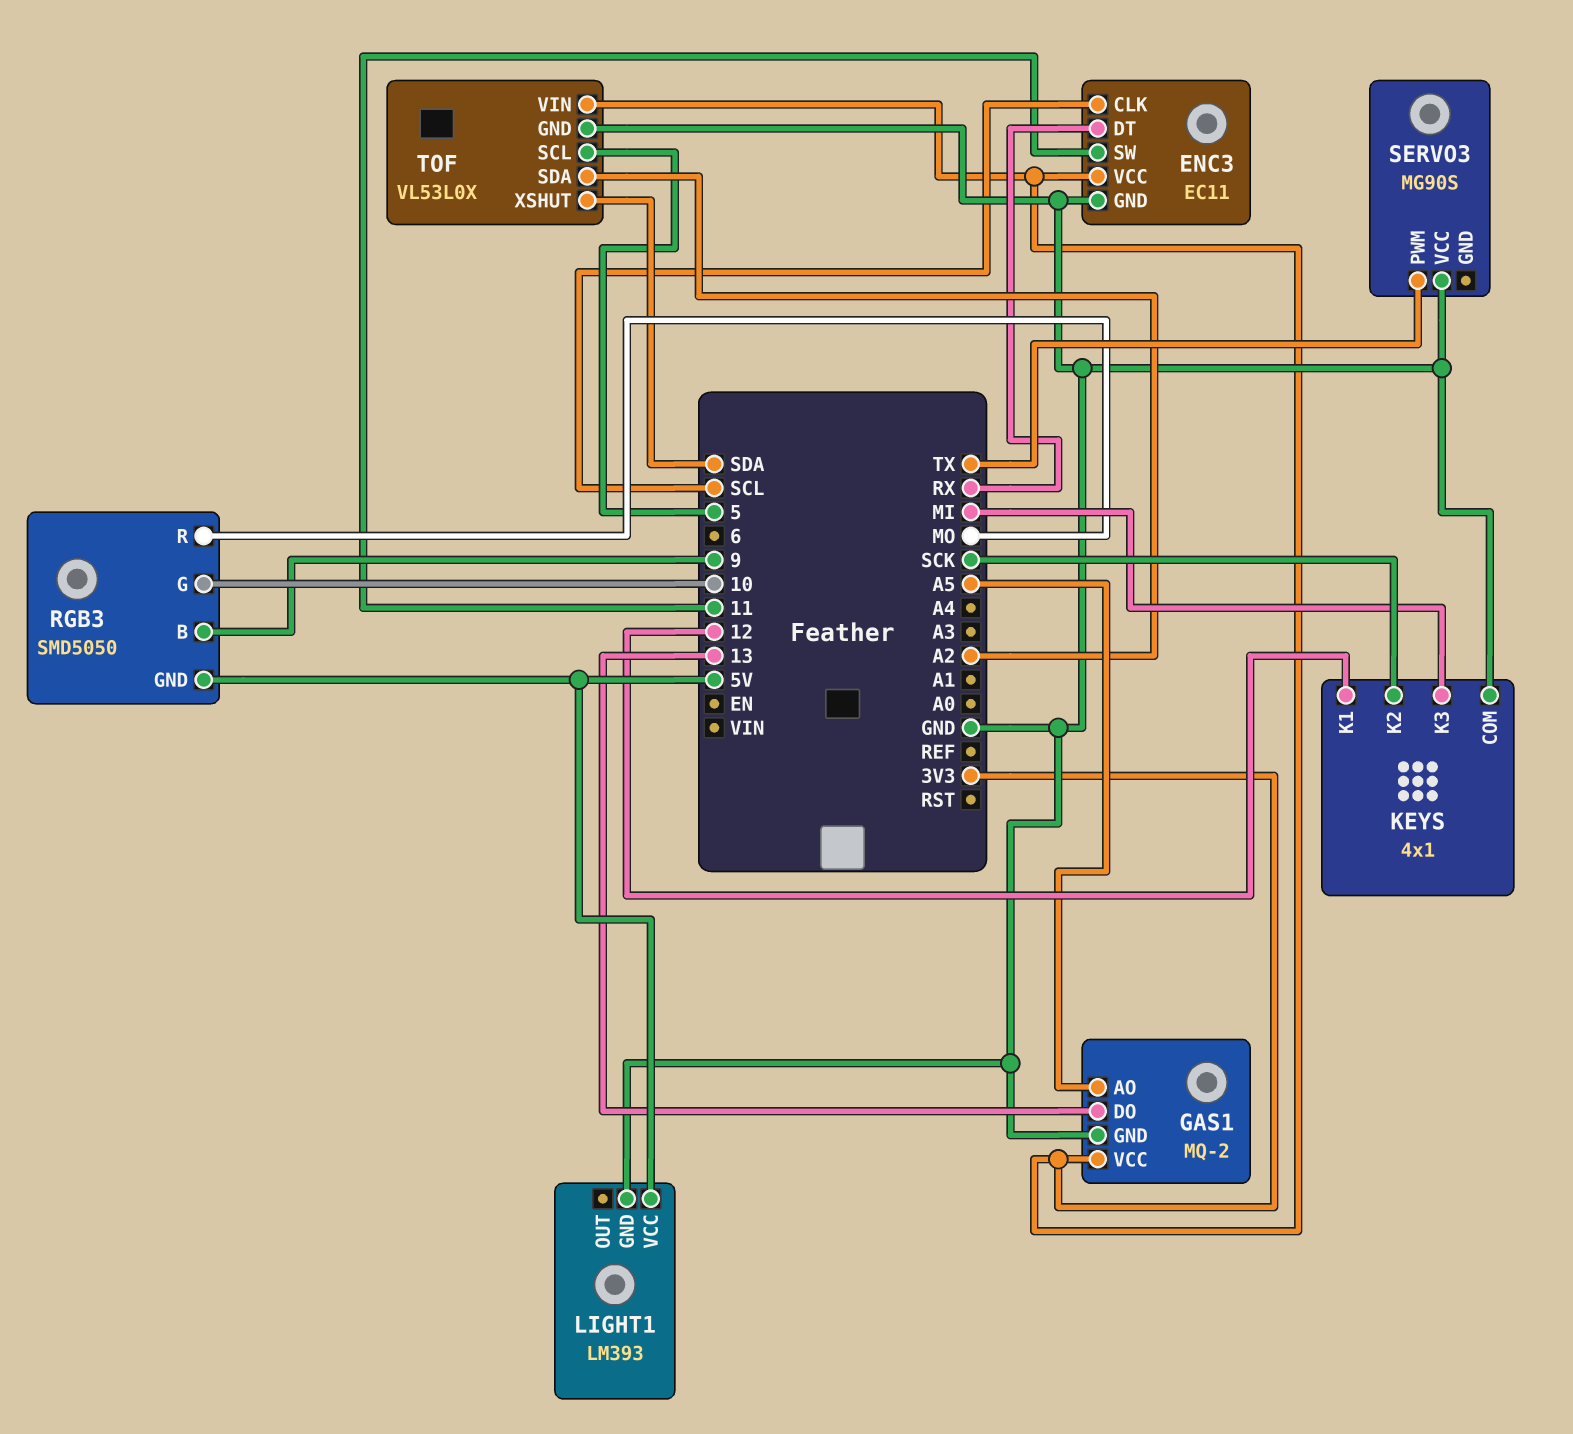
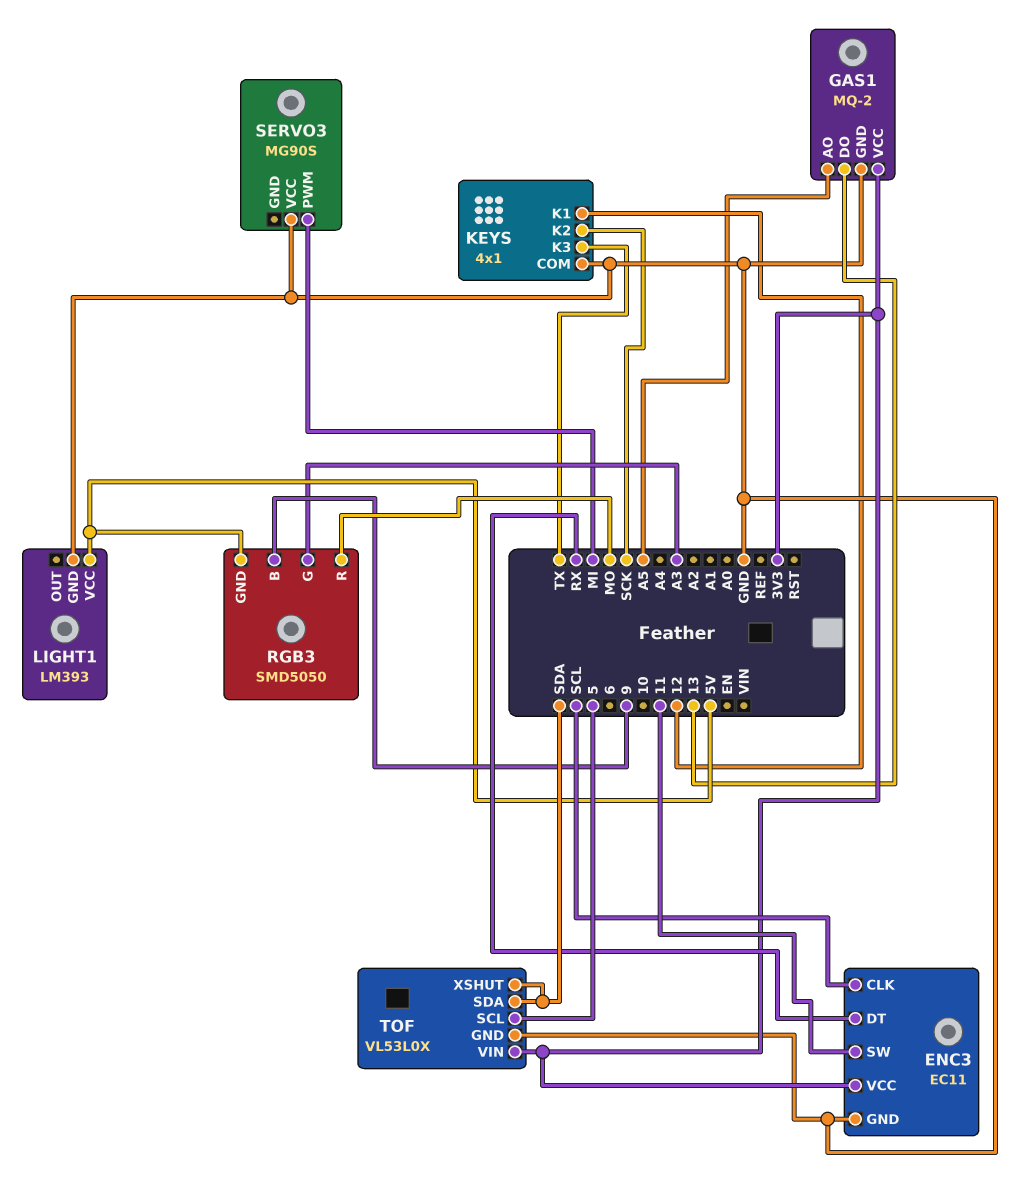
KEYS pin K3: MI -> TX
RGB3 pin G: 10 -> A3
SERVO3 pin PWM: TX -> MI
TOF pin SDA: A2 -> SDA

